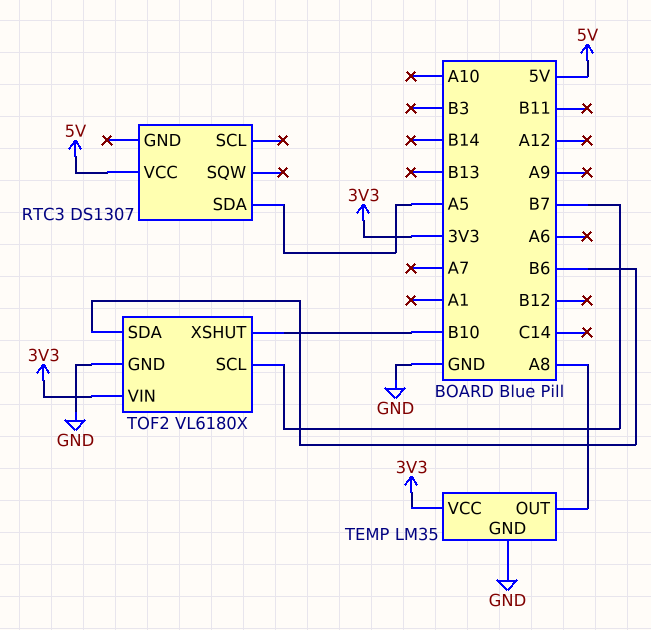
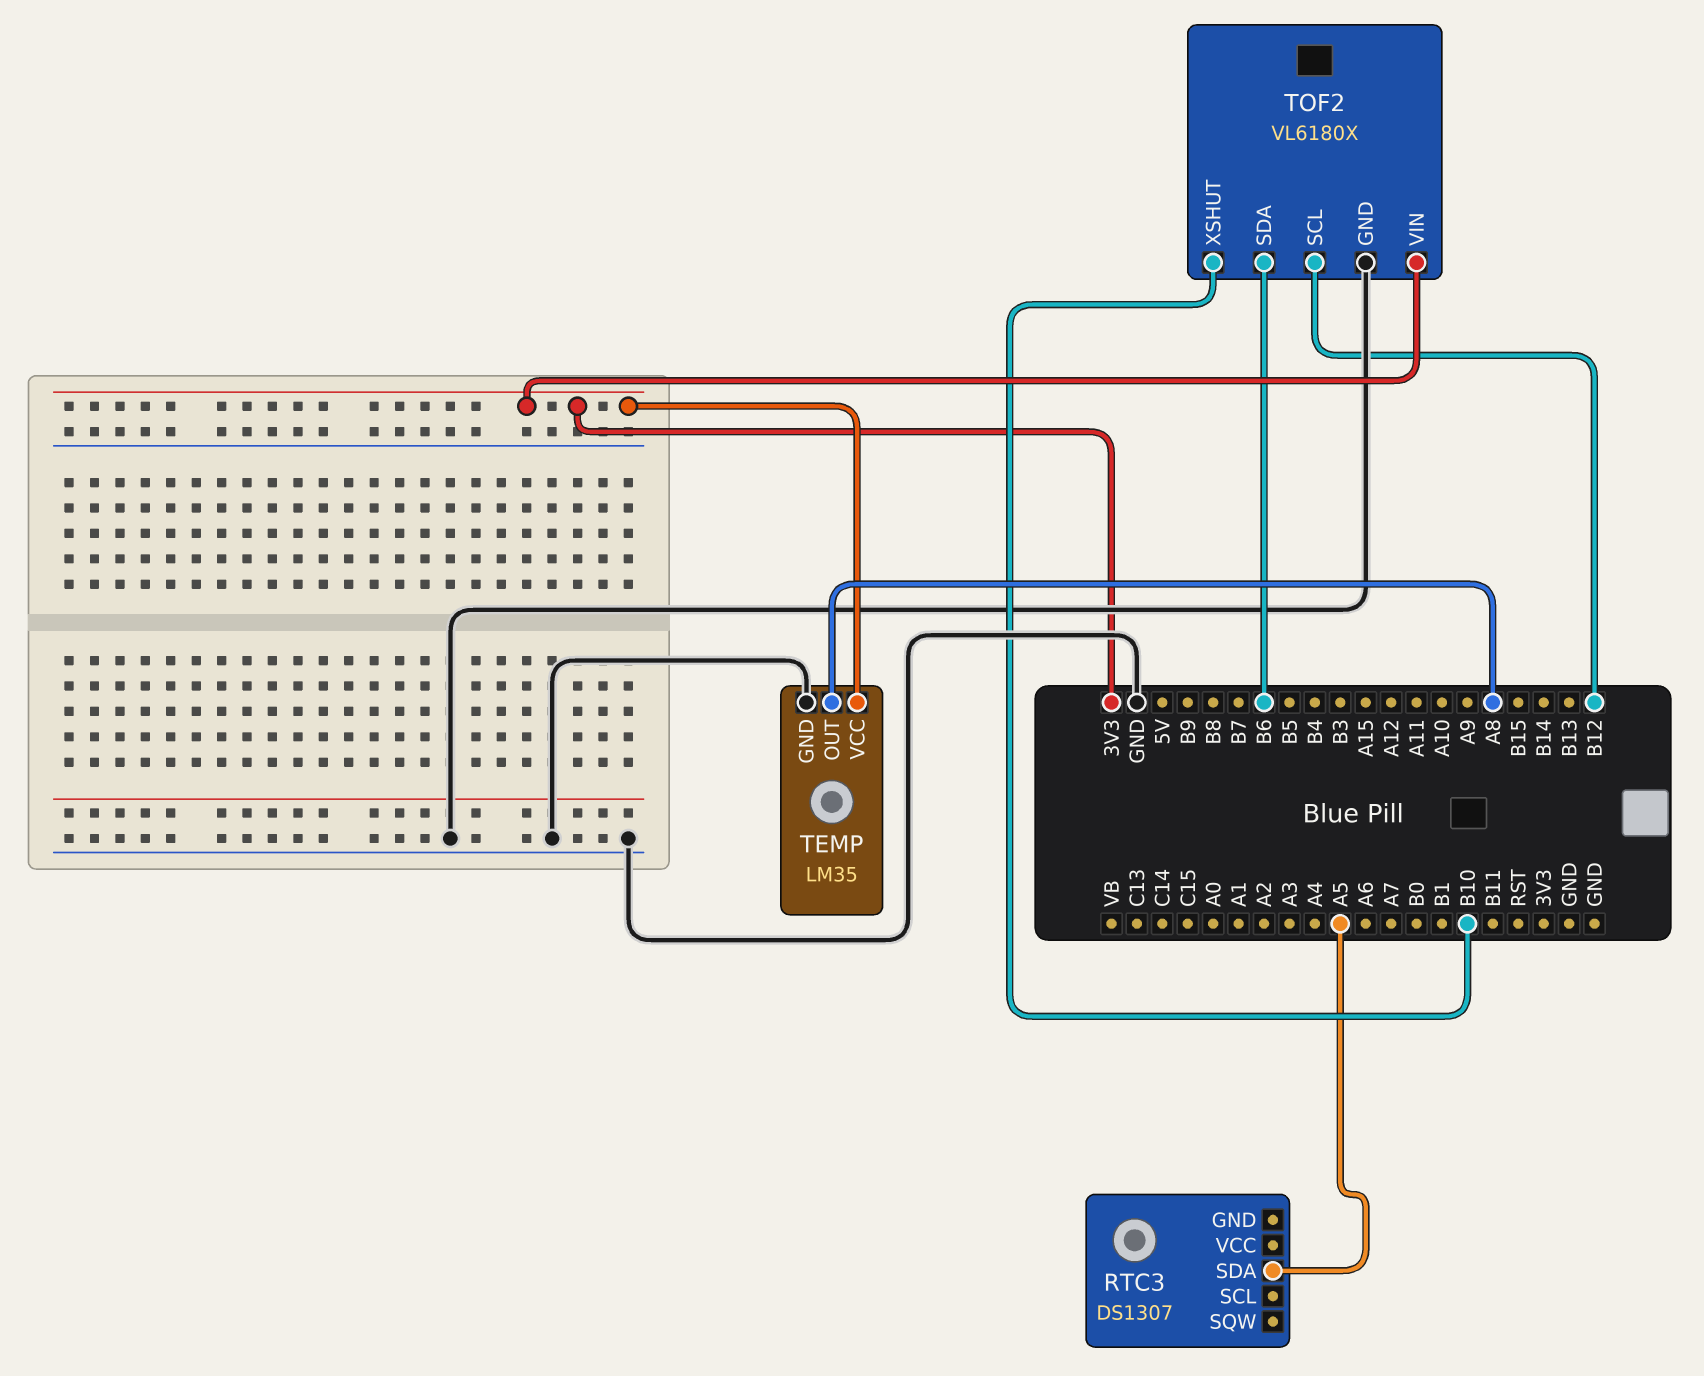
RTC3 pin VCC: 5V -> none
TOF2 pin SCL: B7 -> B12

